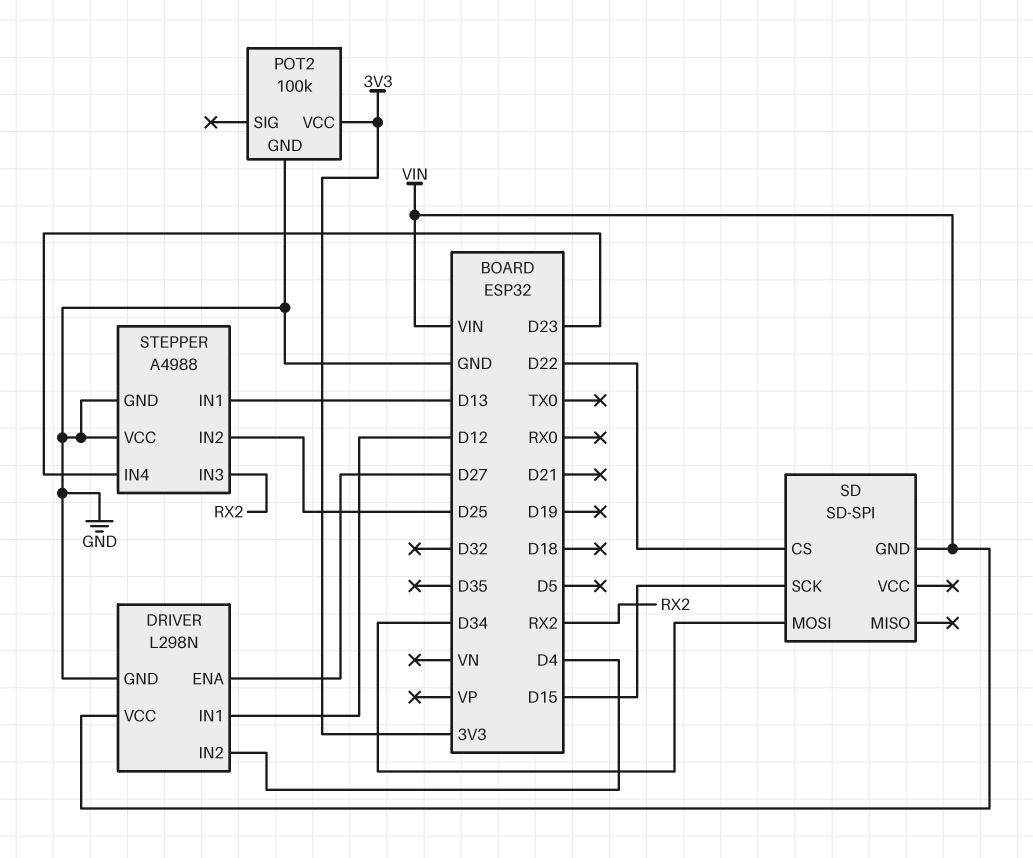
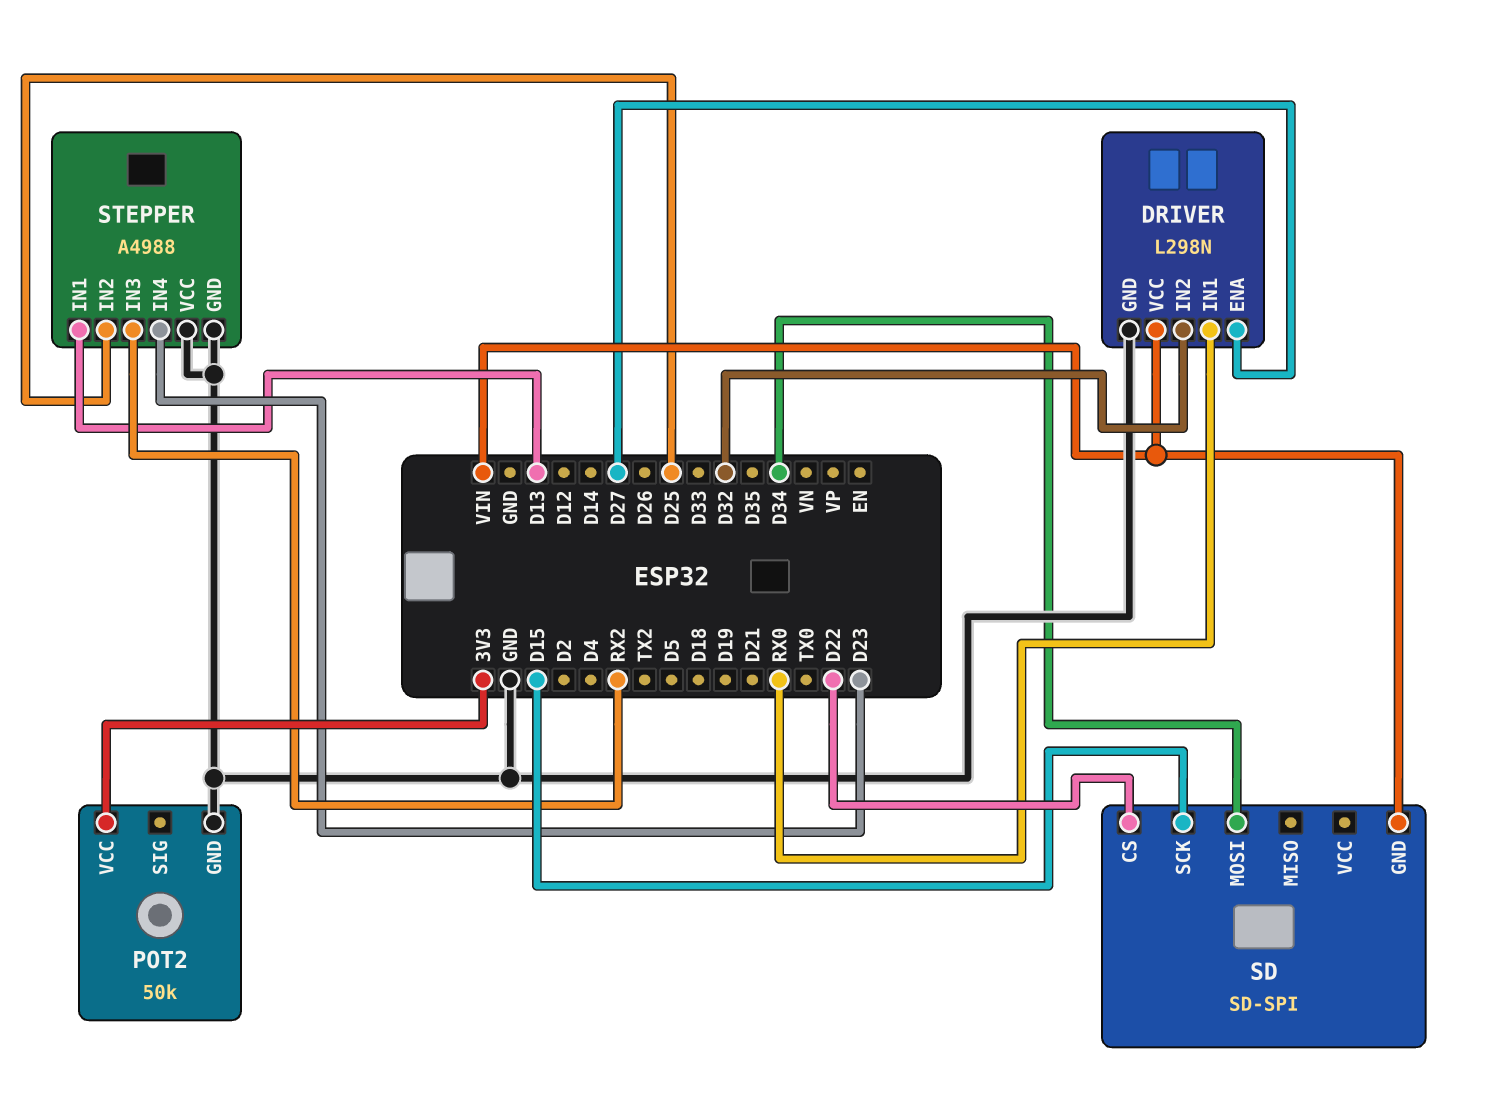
DRIVER pin IN1: D12 -> RX0
DRIVER pin IN2: D4 -> D32
POT2: 100k -> 50k

